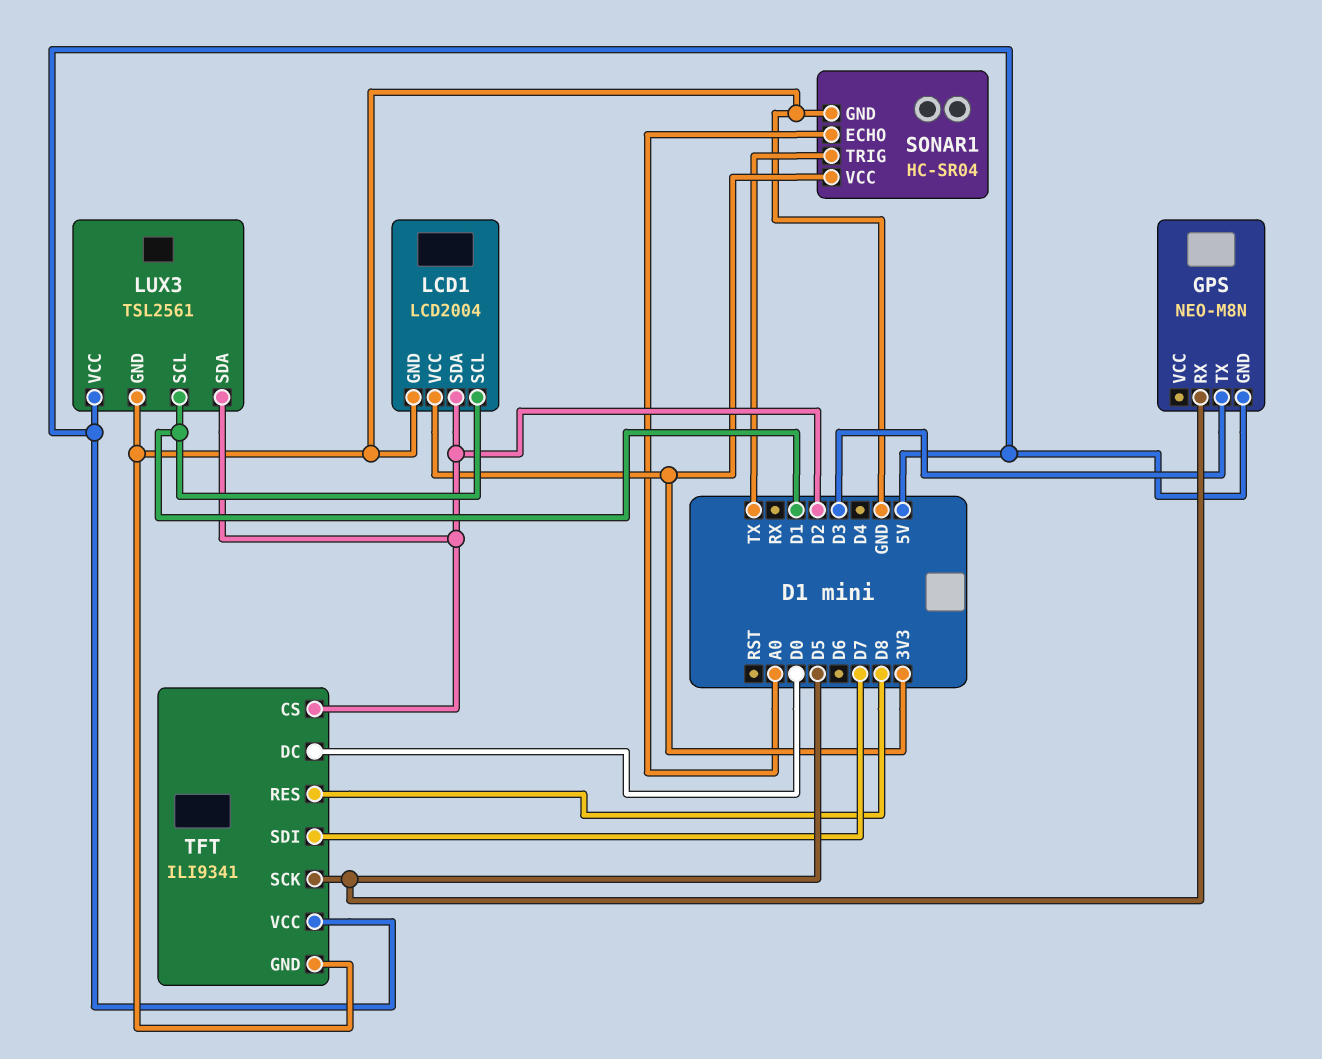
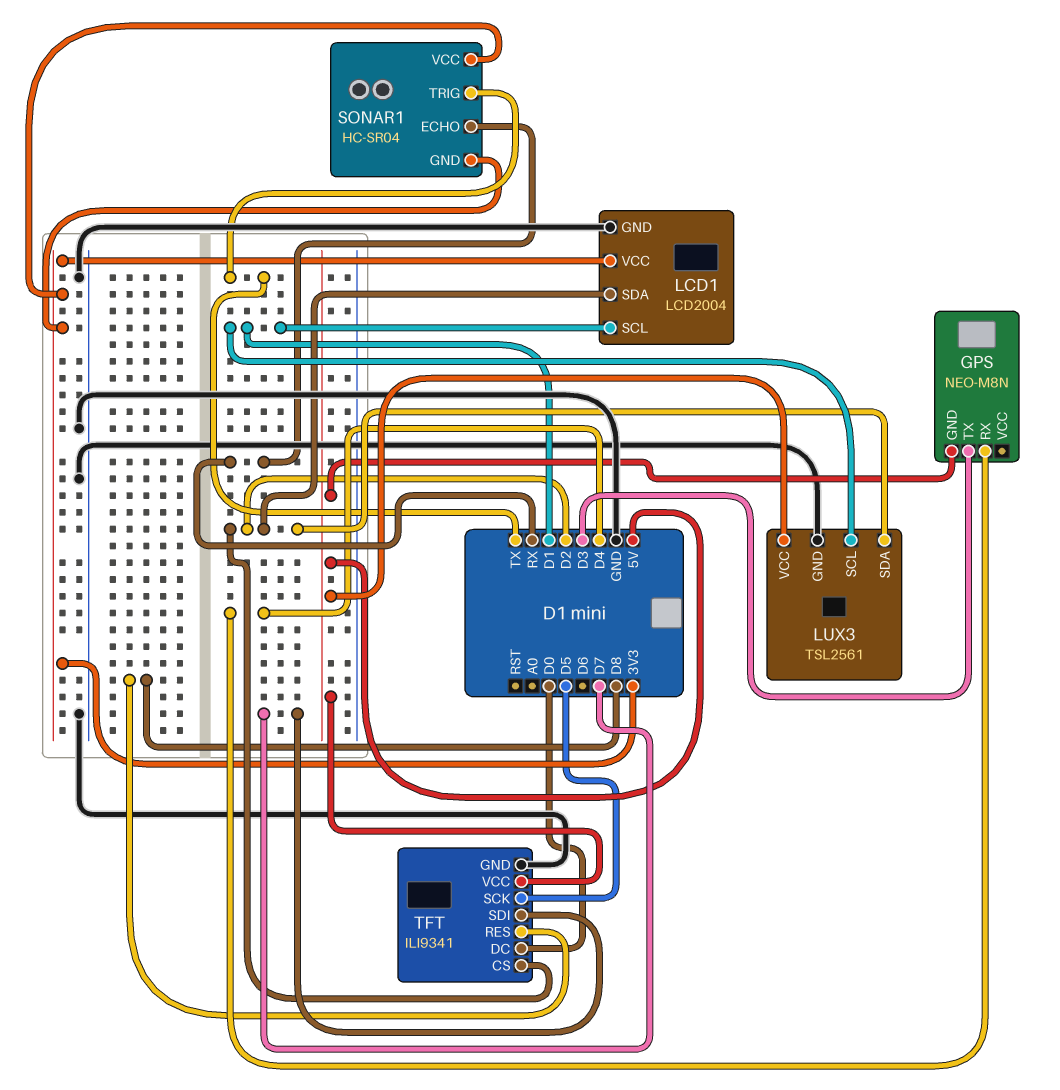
GPS pin RX: D5 -> D4
SONAR1 pin ECHO: A0 -> RX
SONAR1 pin GND: GND -> 3V3

